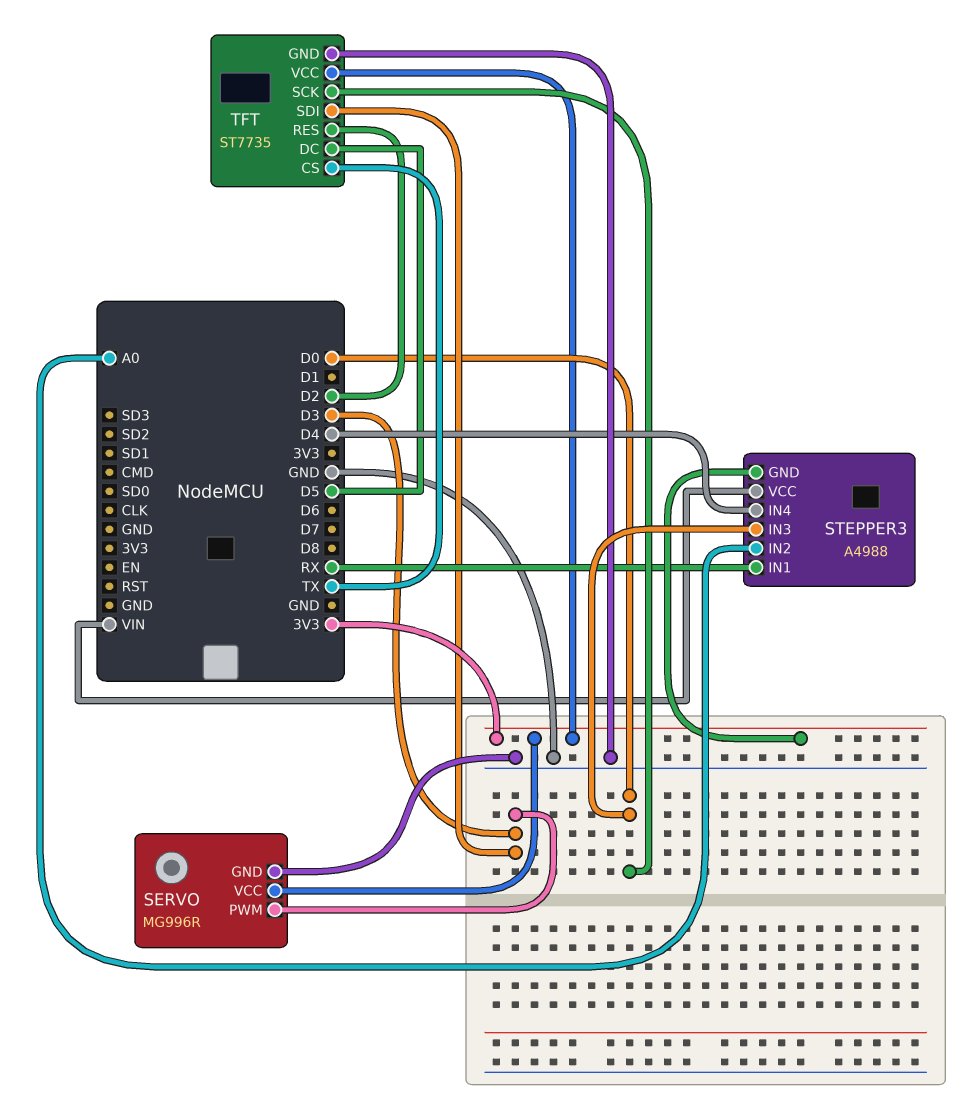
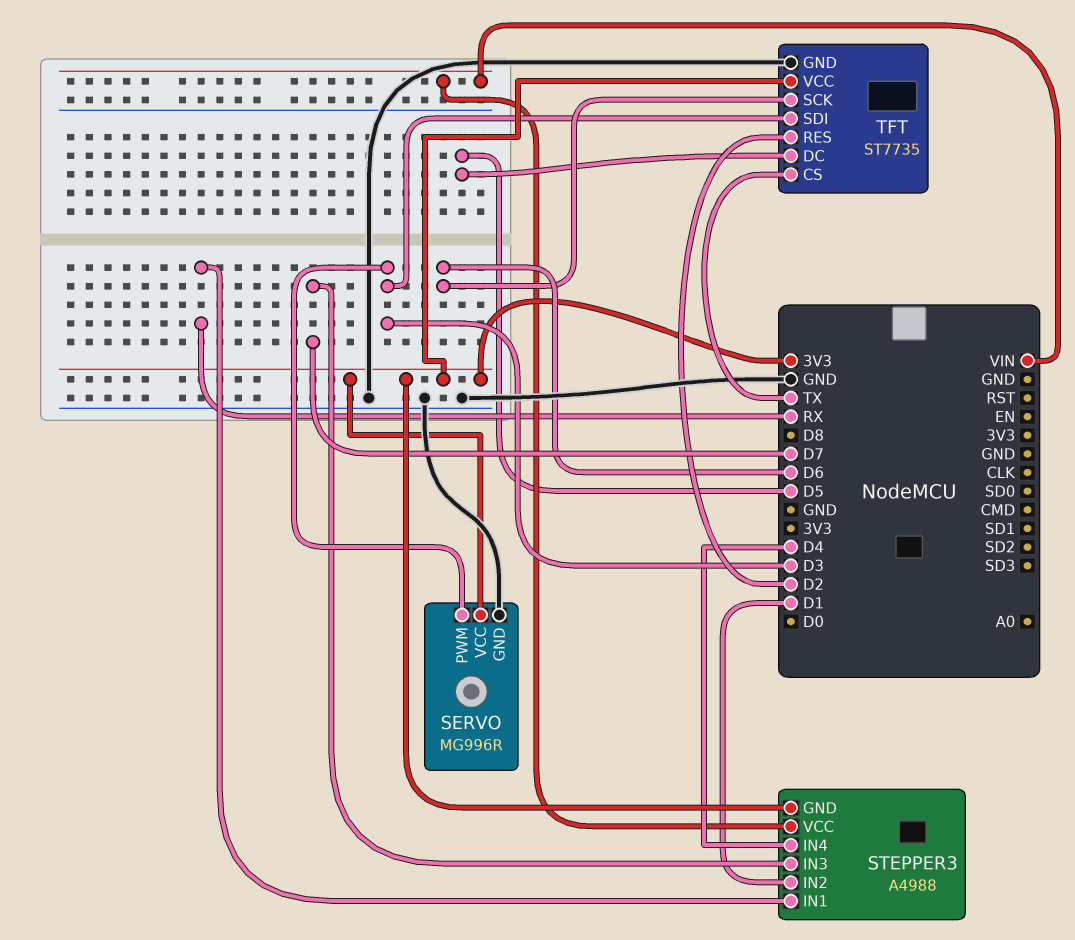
STEPPER3 pin IN2: A0 -> D1
STEPPER3 pin IN3: D0 -> D7
TFT pin SCK: D0 -> D6

